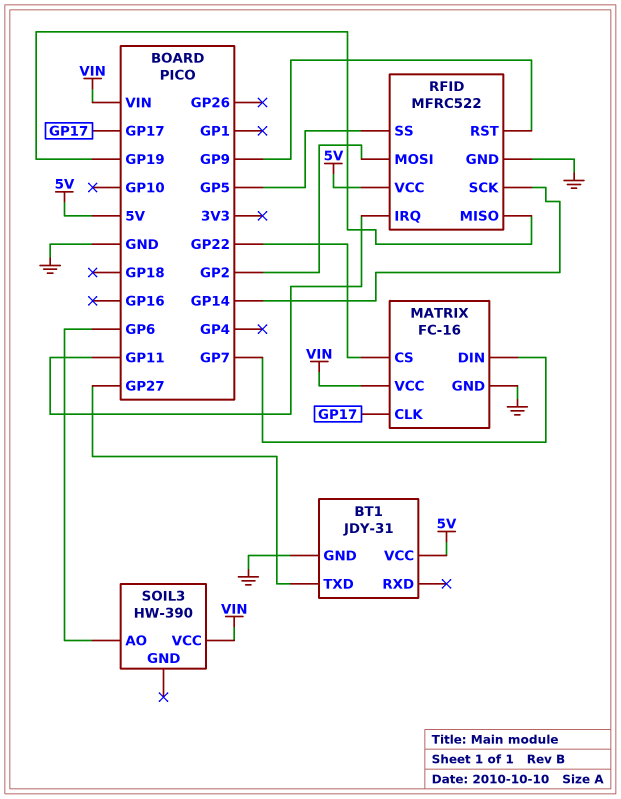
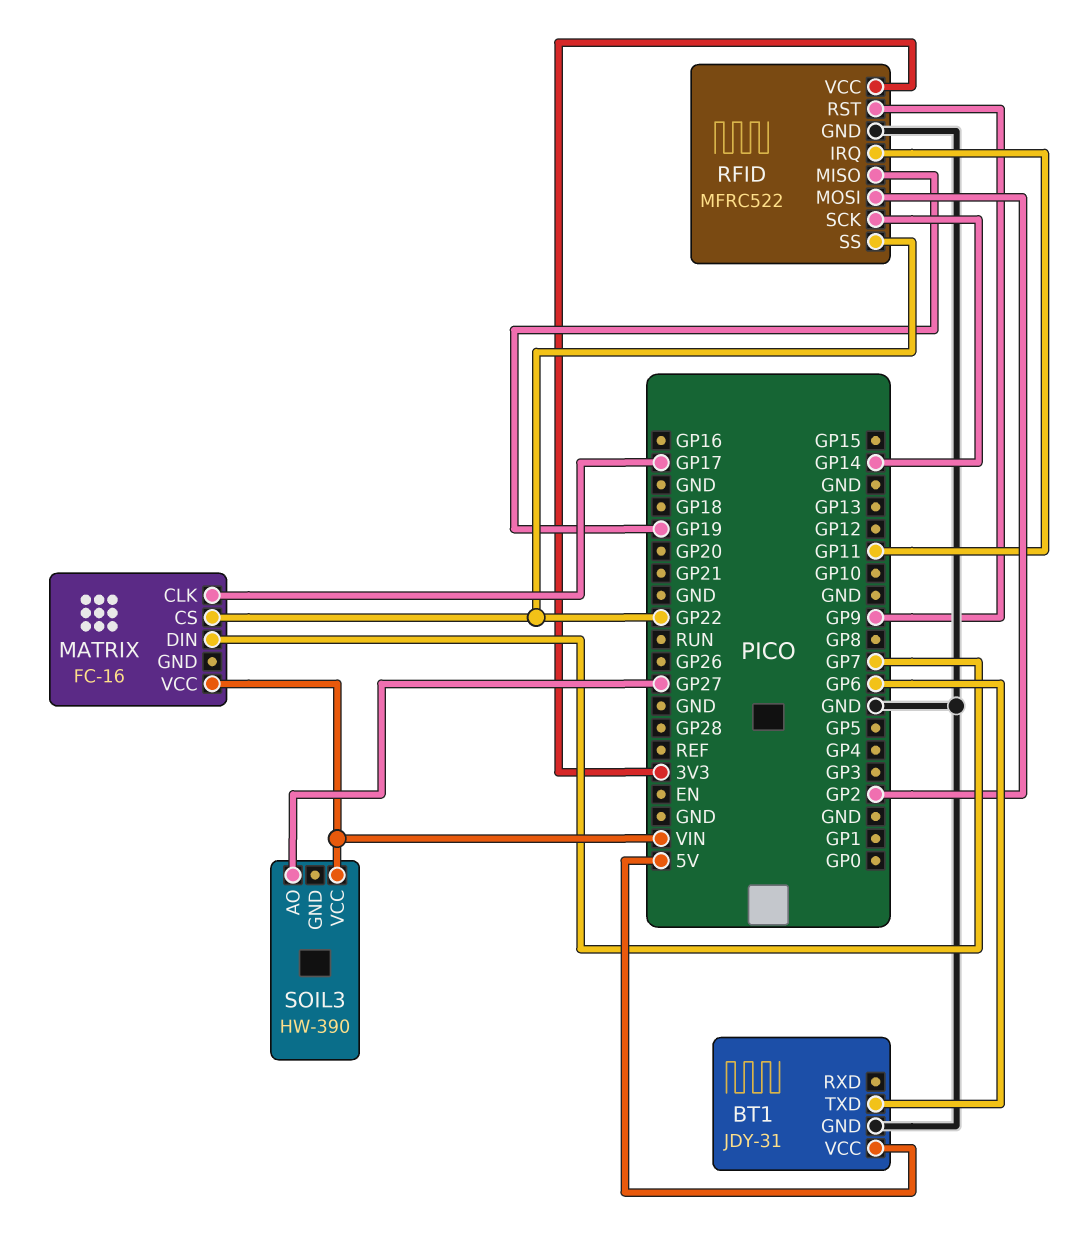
BT1 pin TXD: GP27 -> GP6
MATRIX pin GND: GND -> none
RFID pin SS: GP5 -> GP22
RFID pin VCC: 5V -> 3V3
SOIL3 pin AO: GP6 -> GP27

